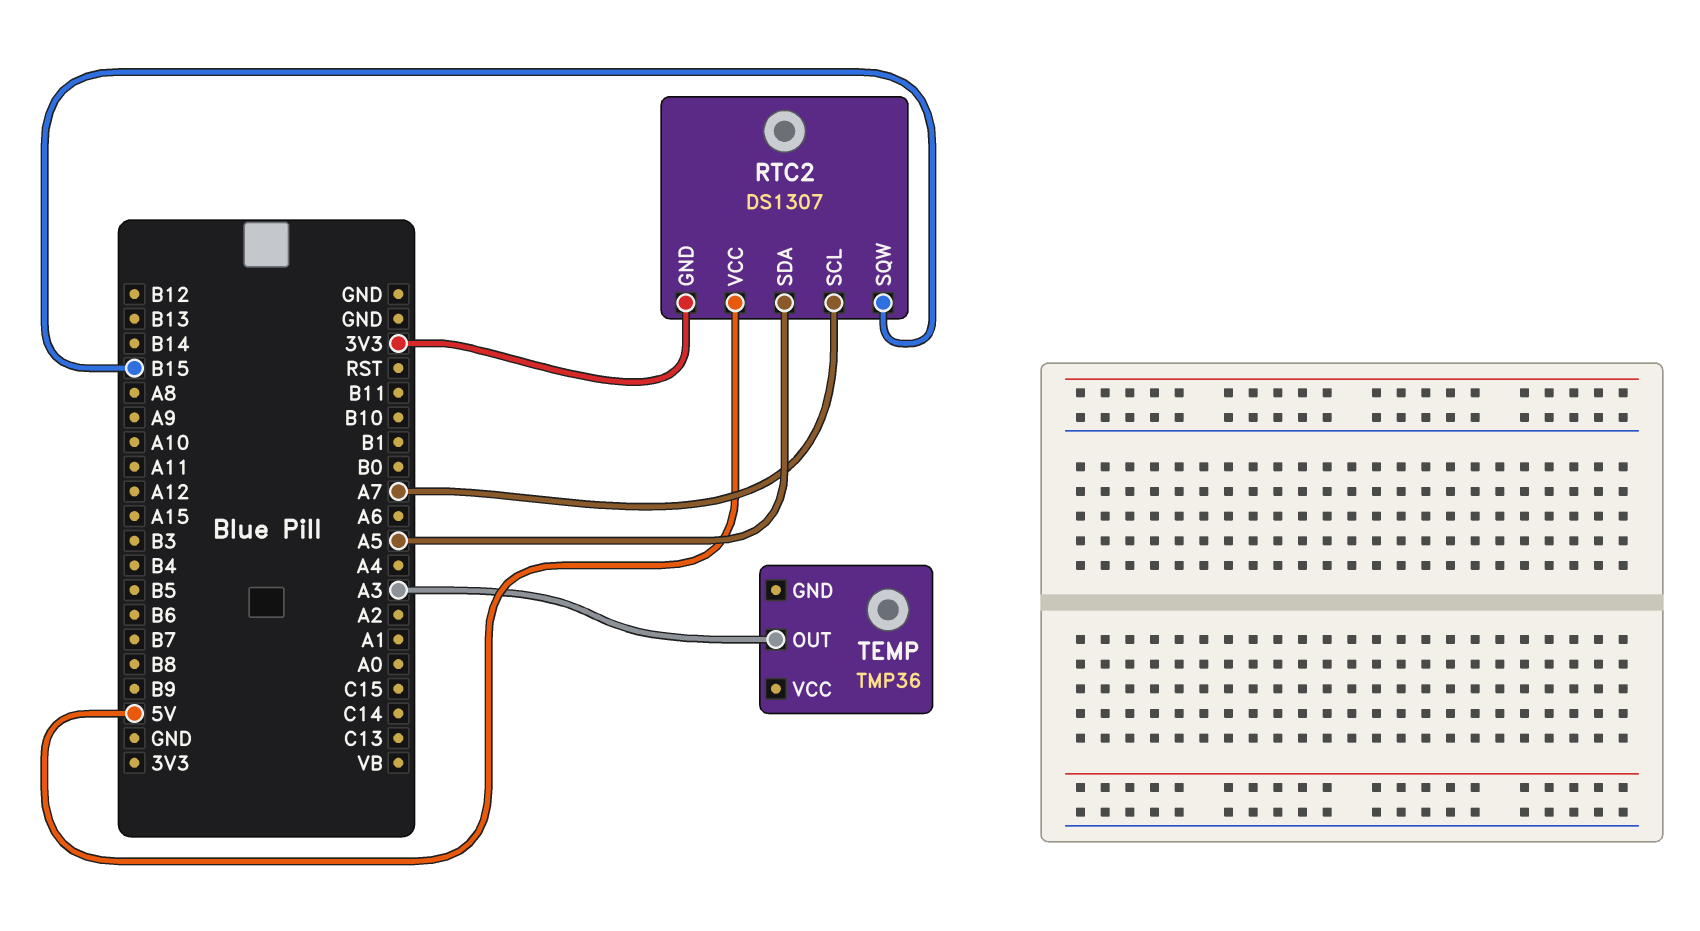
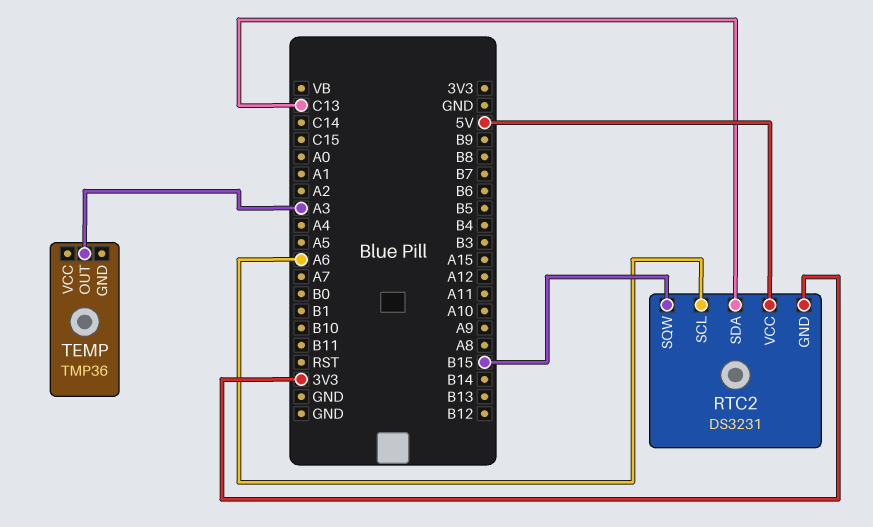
RTC2: DS1307 -> DS3231
RTC2 pin SCL: A7 -> A6
RTC2 pin SDA: A5 -> C13

